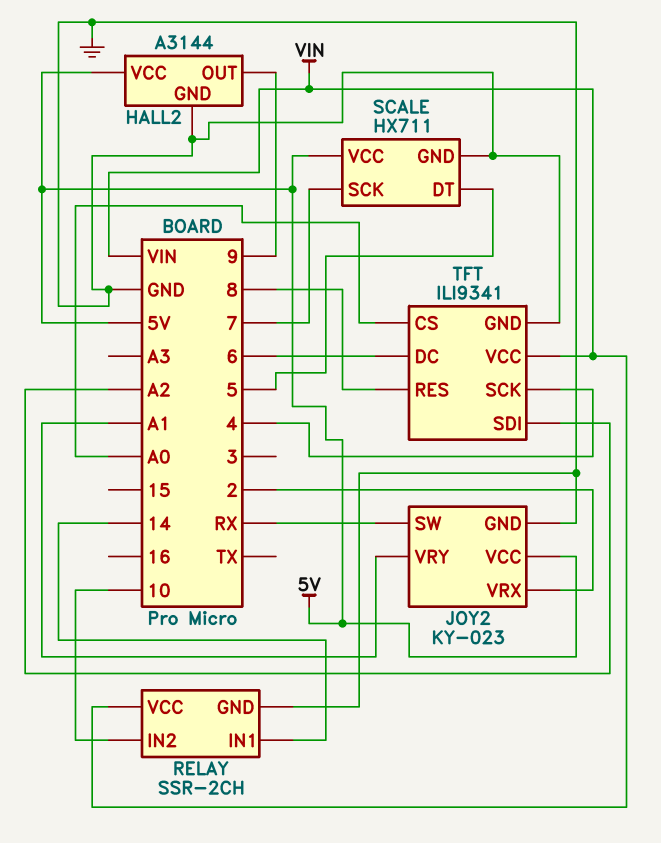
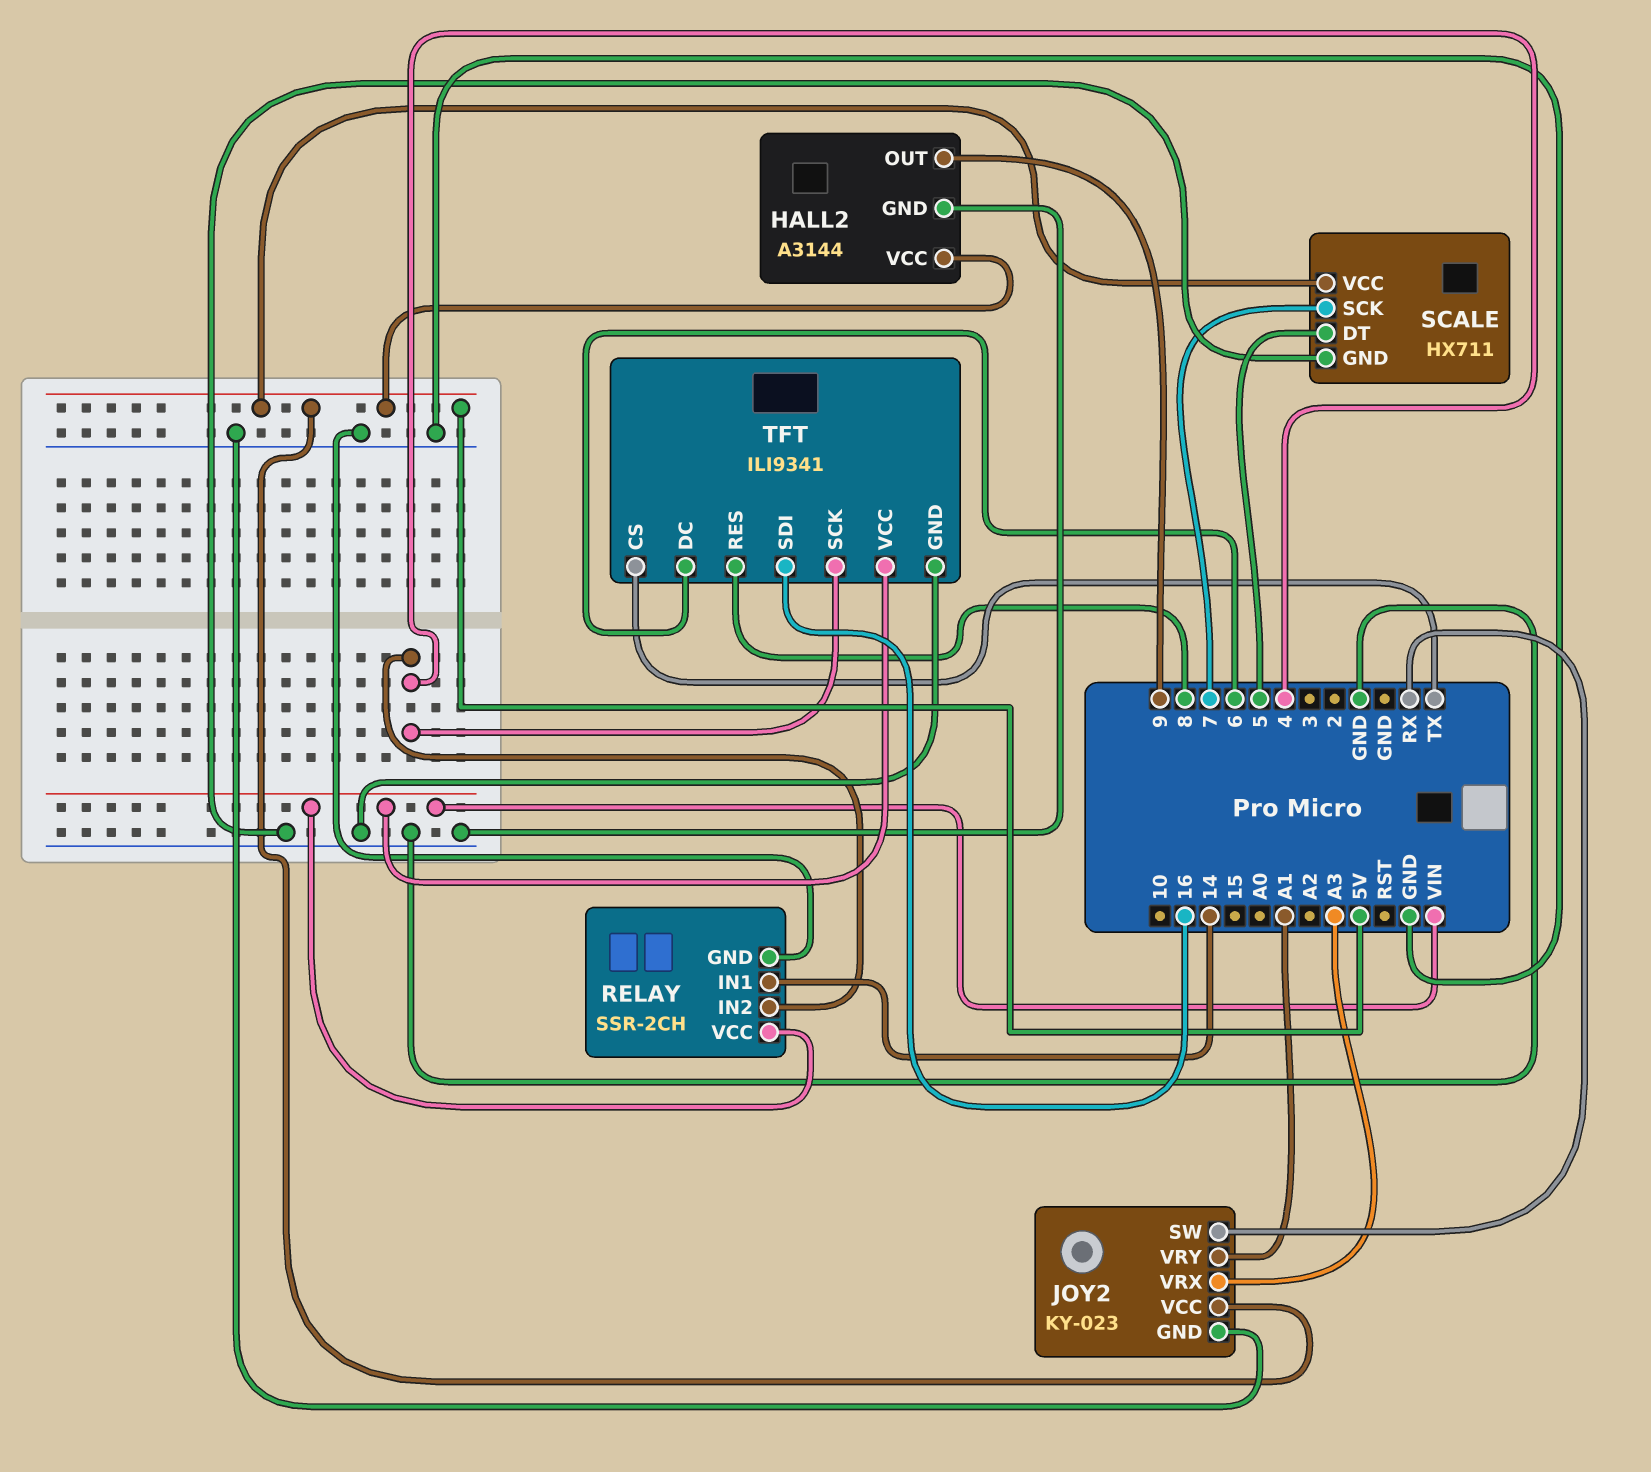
JOY2 pin VRX: 2 -> A3
RELAY pin IN2: 10 -> 4
TFT pin CS: A0 -> TX
TFT pin SDI: A2 -> 16

